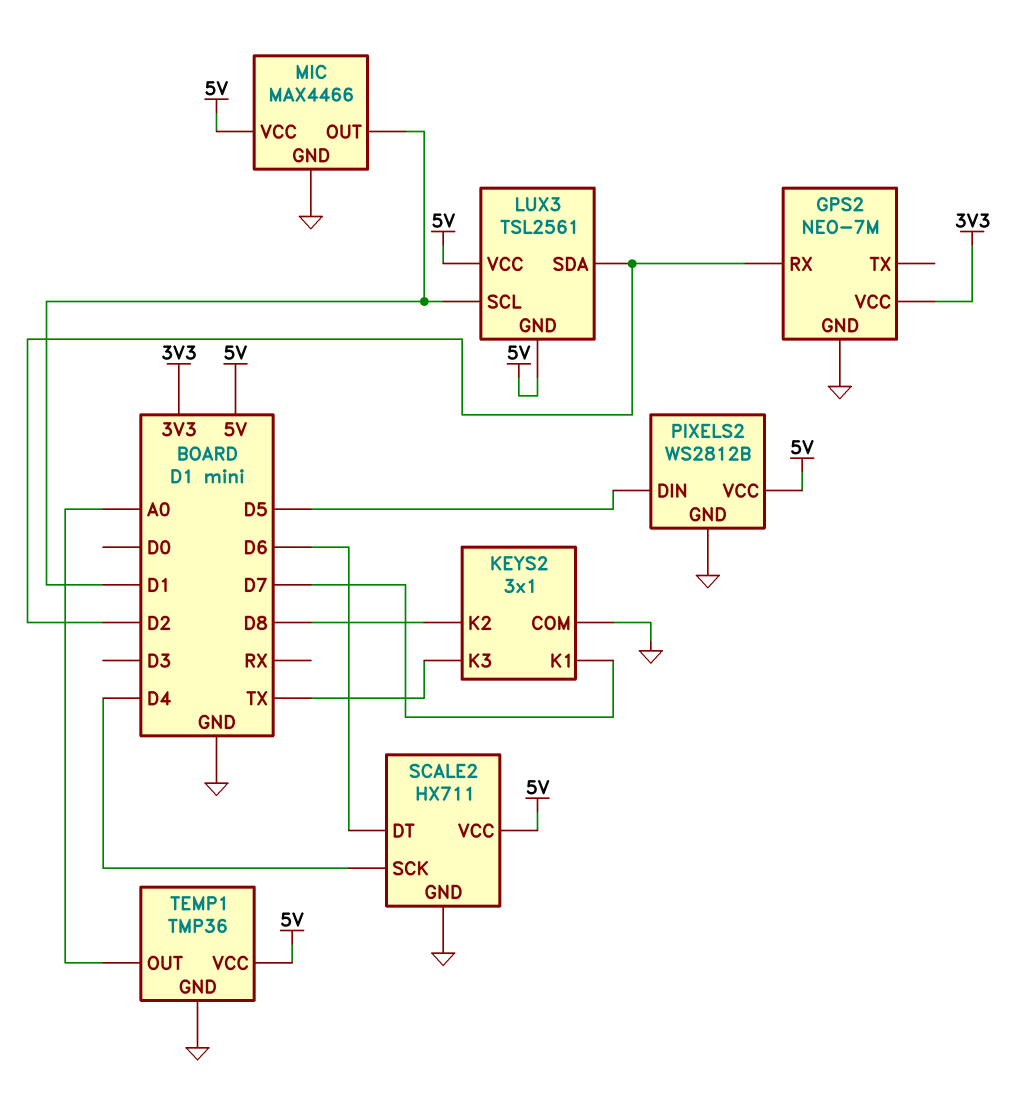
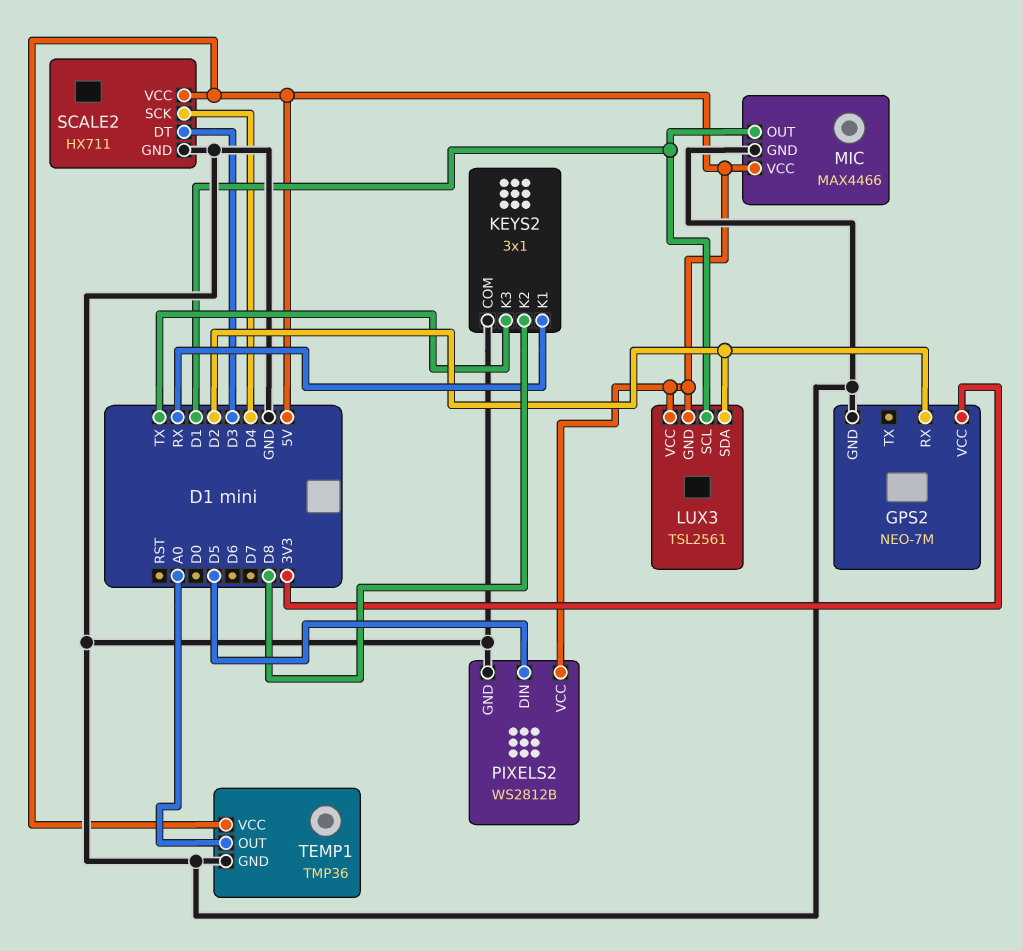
KEYS2 pin K1: D7 -> RX
SCALE2 pin DT: D6 -> D3

